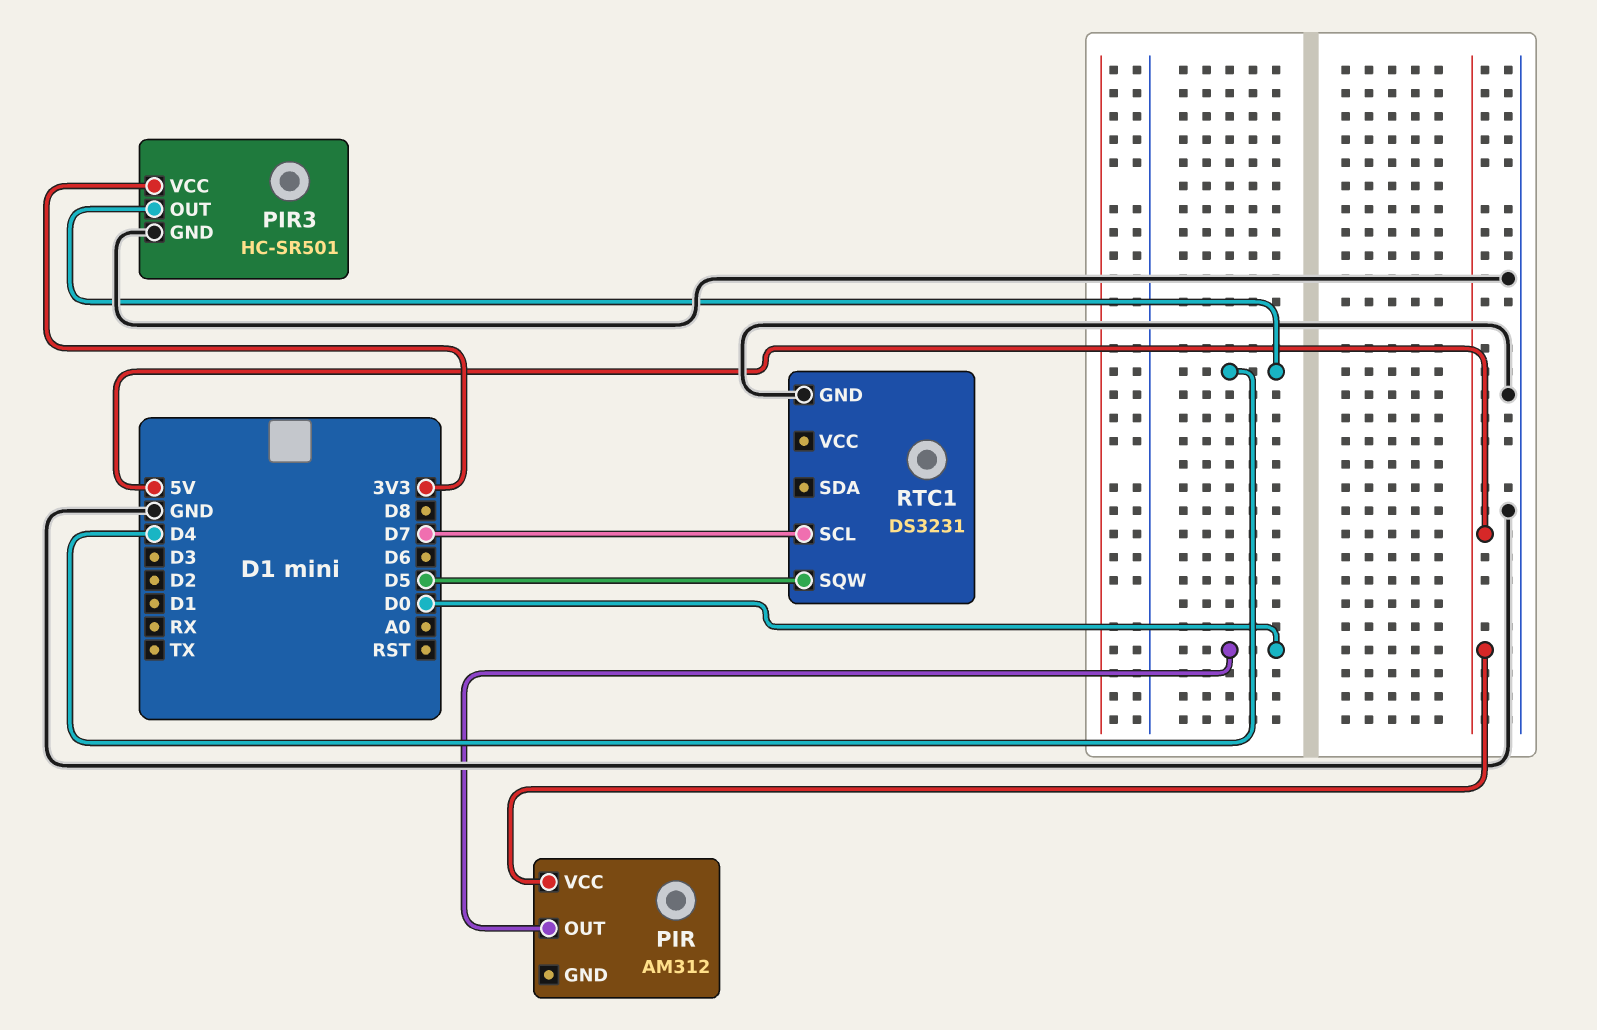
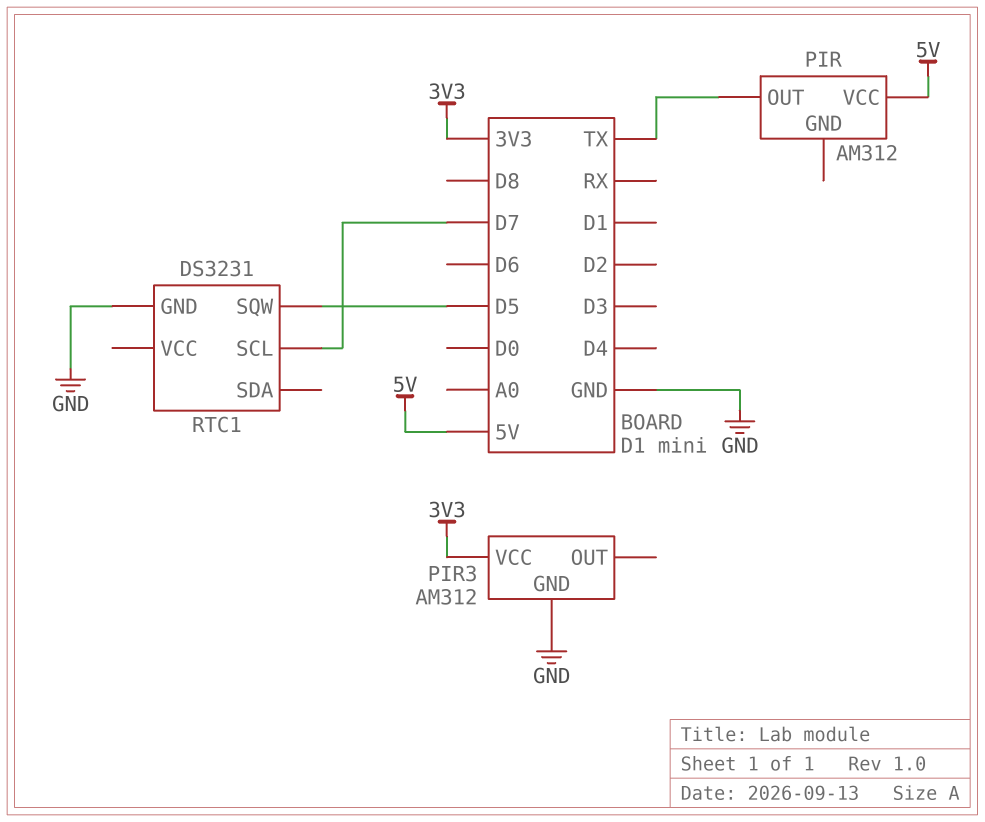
PIR pin OUT: D0 -> TX
PIR3: HC-SR501 -> AM312
PIR3 pin OUT: D4 -> none

